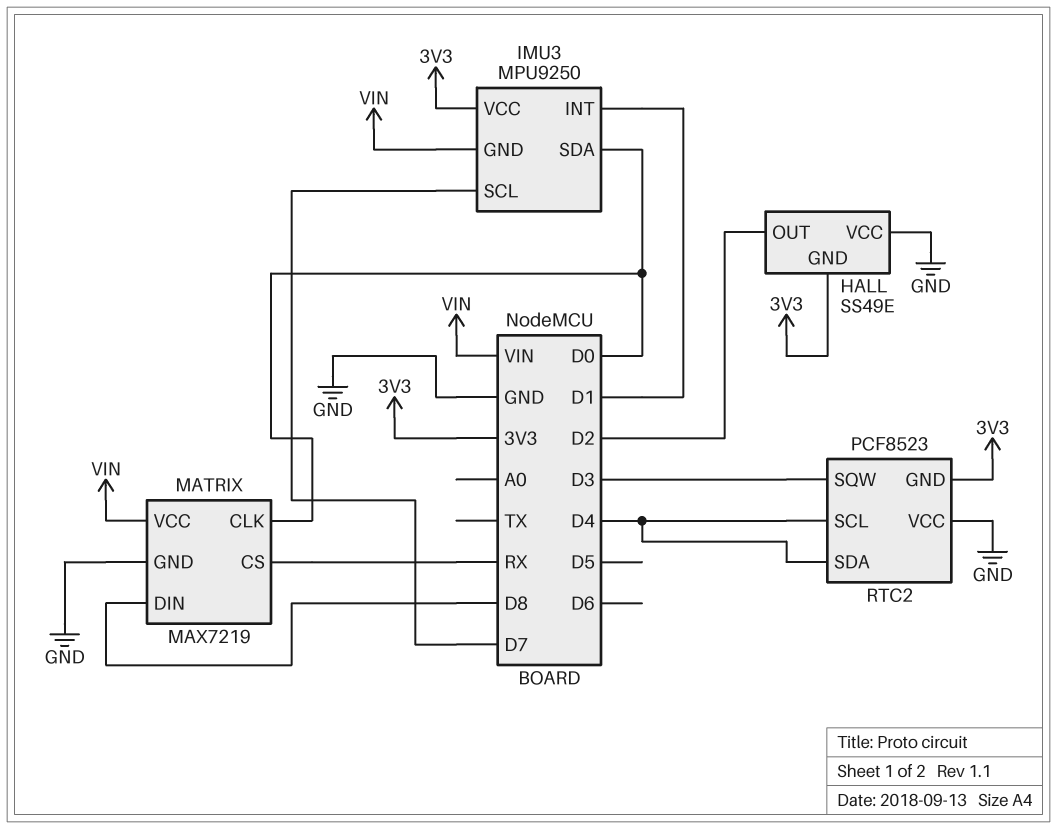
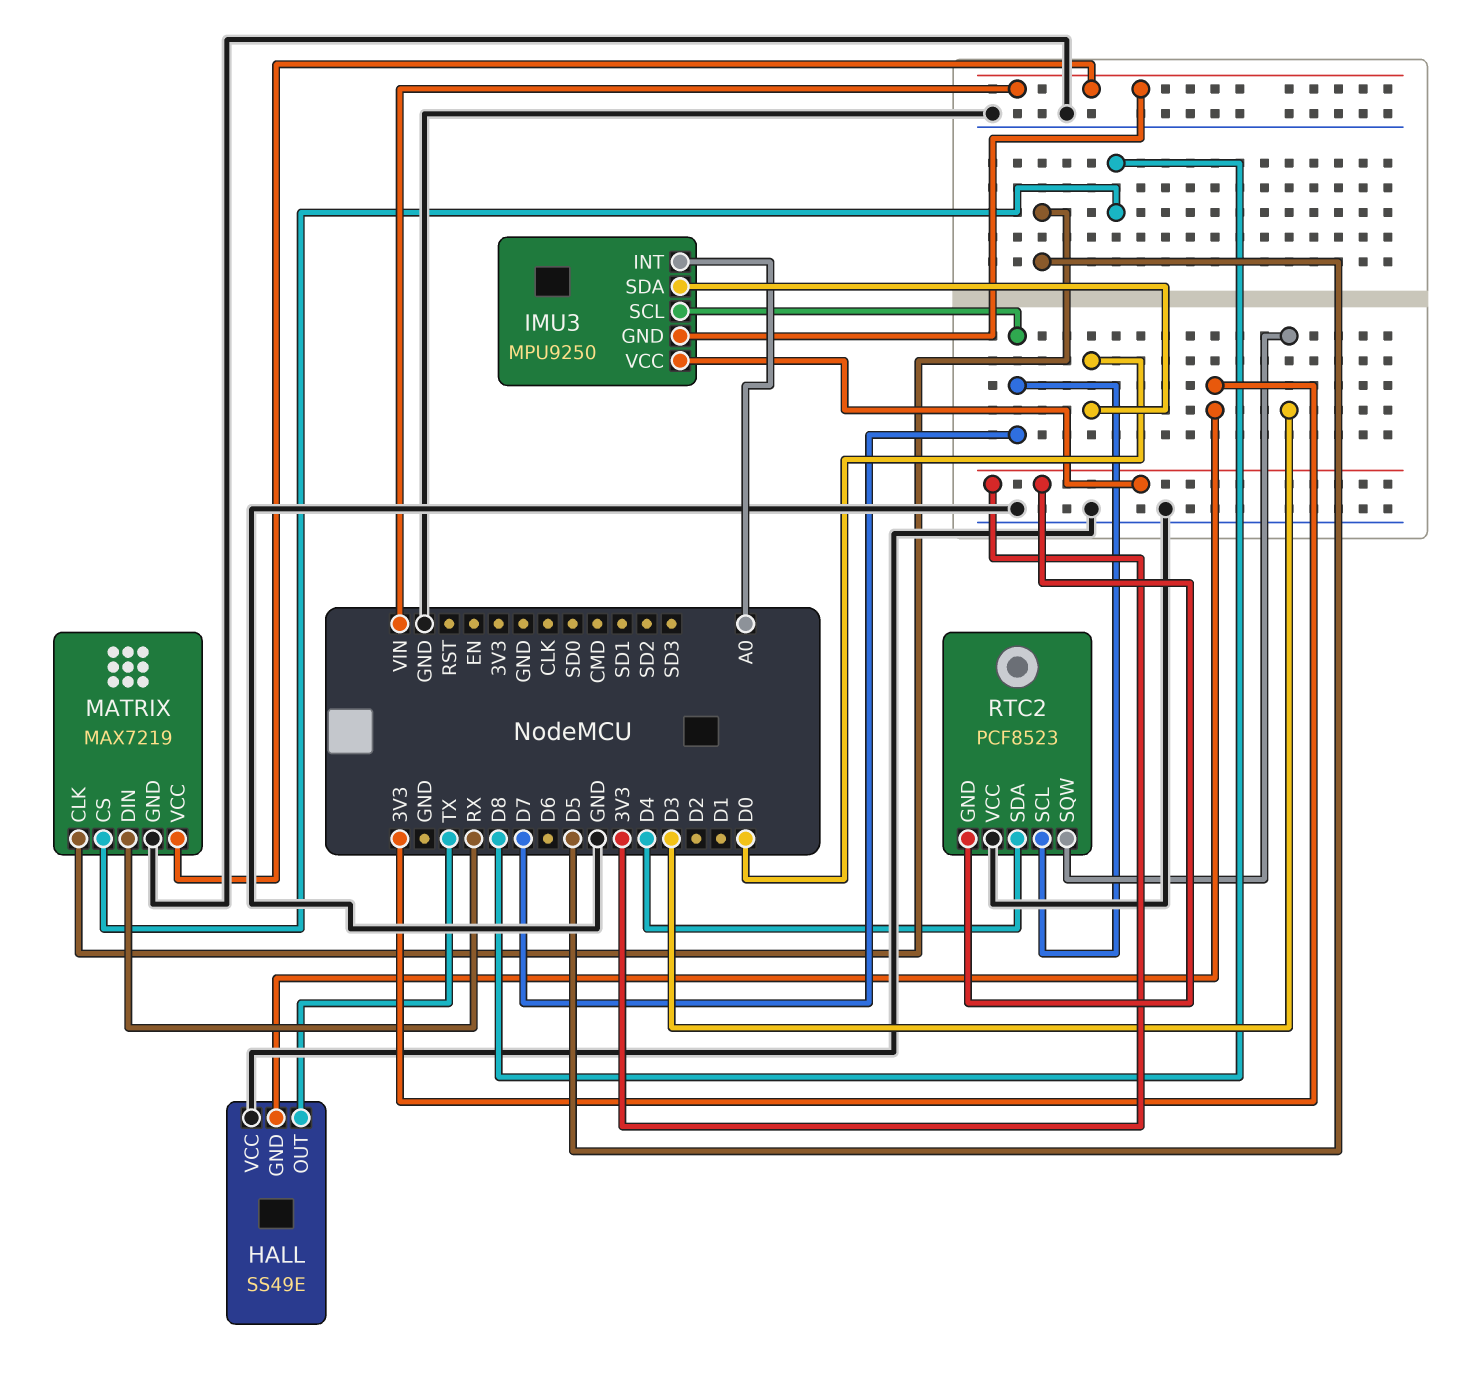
HALL pin OUT: D2 -> TX
IMU3 pin INT: D1 -> A0
MATRIX pin CLK: D0 -> D5
MATRIX pin CS: RX -> D8
MATRIX pin DIN: D8 -> RX
RTC2 pin SCL: D4 -> D7

